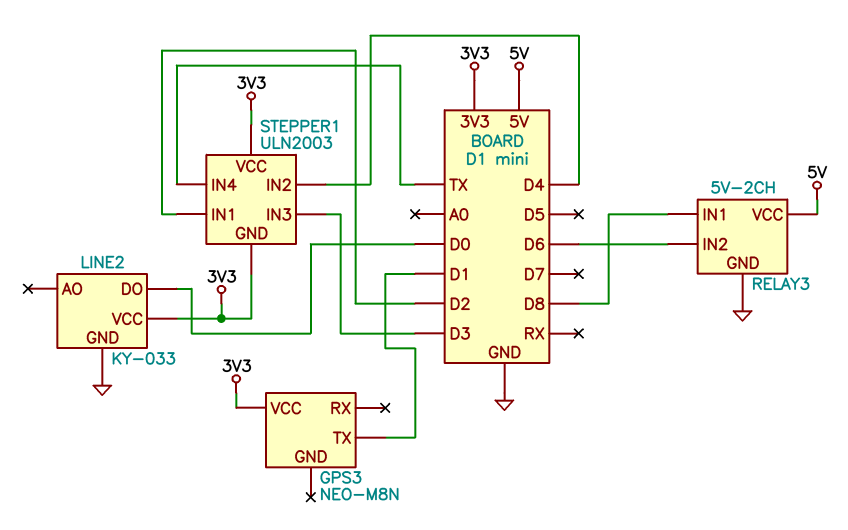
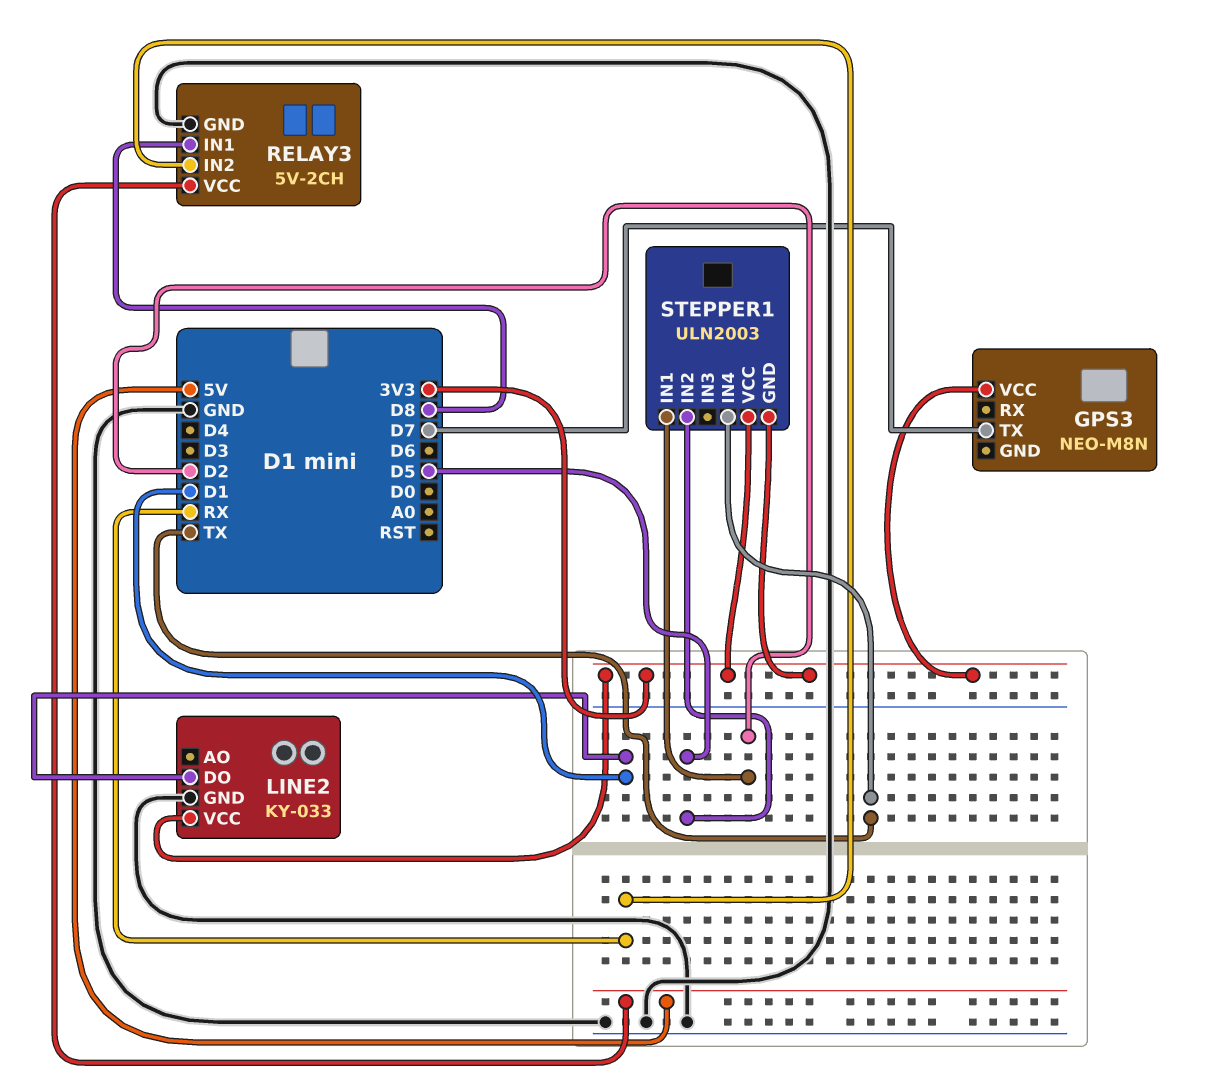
GPS3 pin TX: D1 -> D7
LINE2 pin DO: D0 -> D1
RELAY3 pin IN2: D6 -> RX
STEPPER1 pin IN2: D4 -> D5
STEPPER1 pin IN3: D3 -> none

